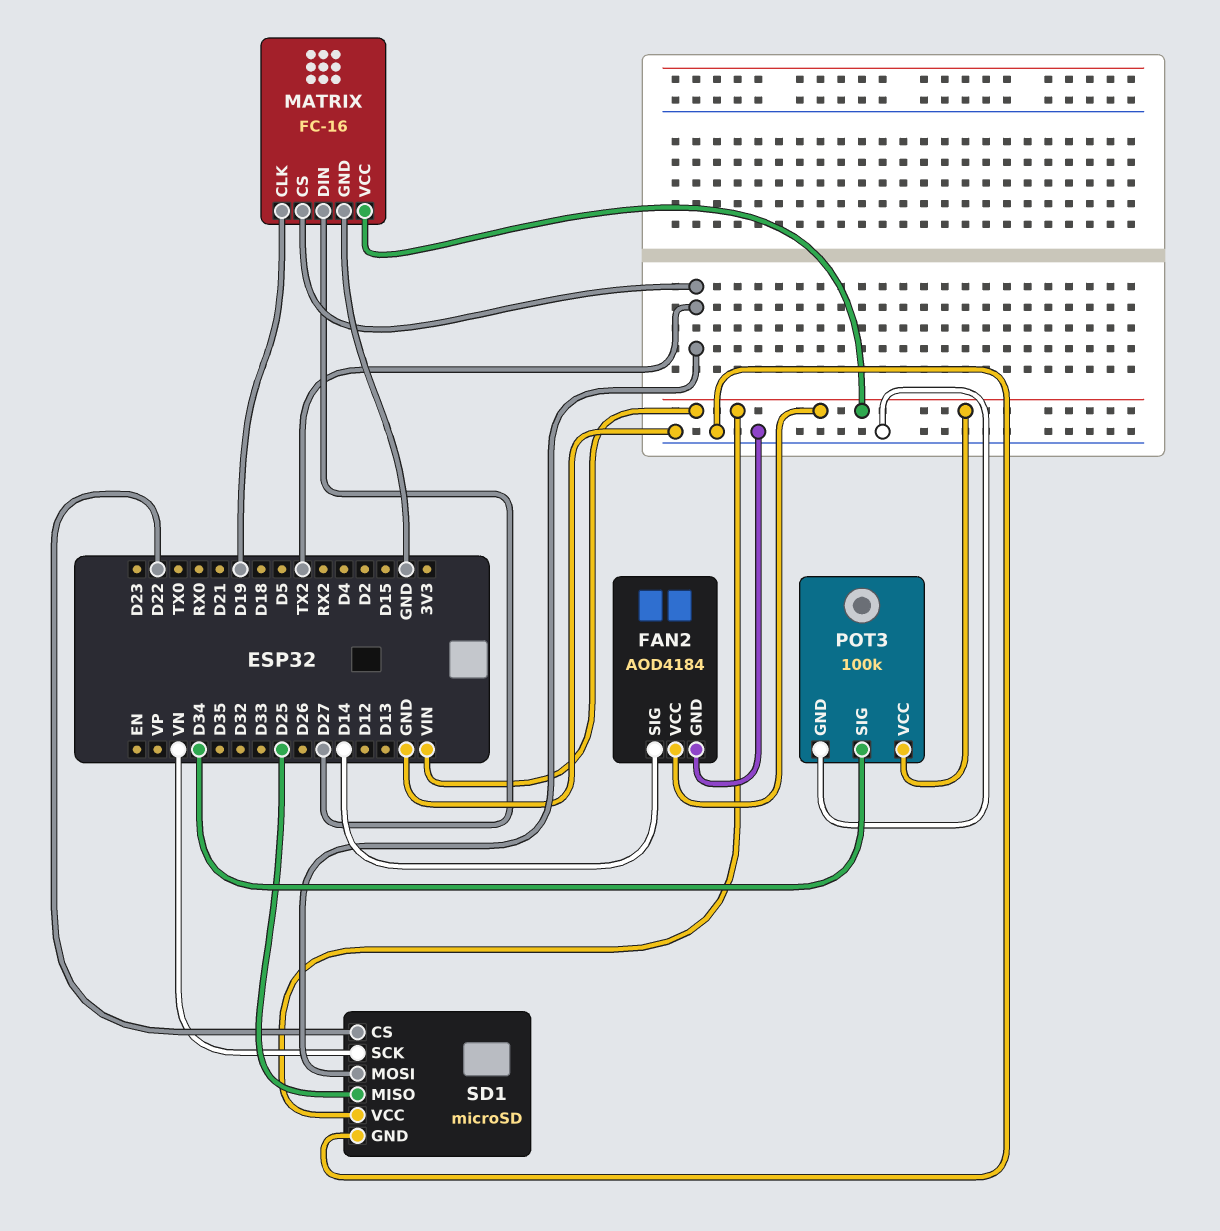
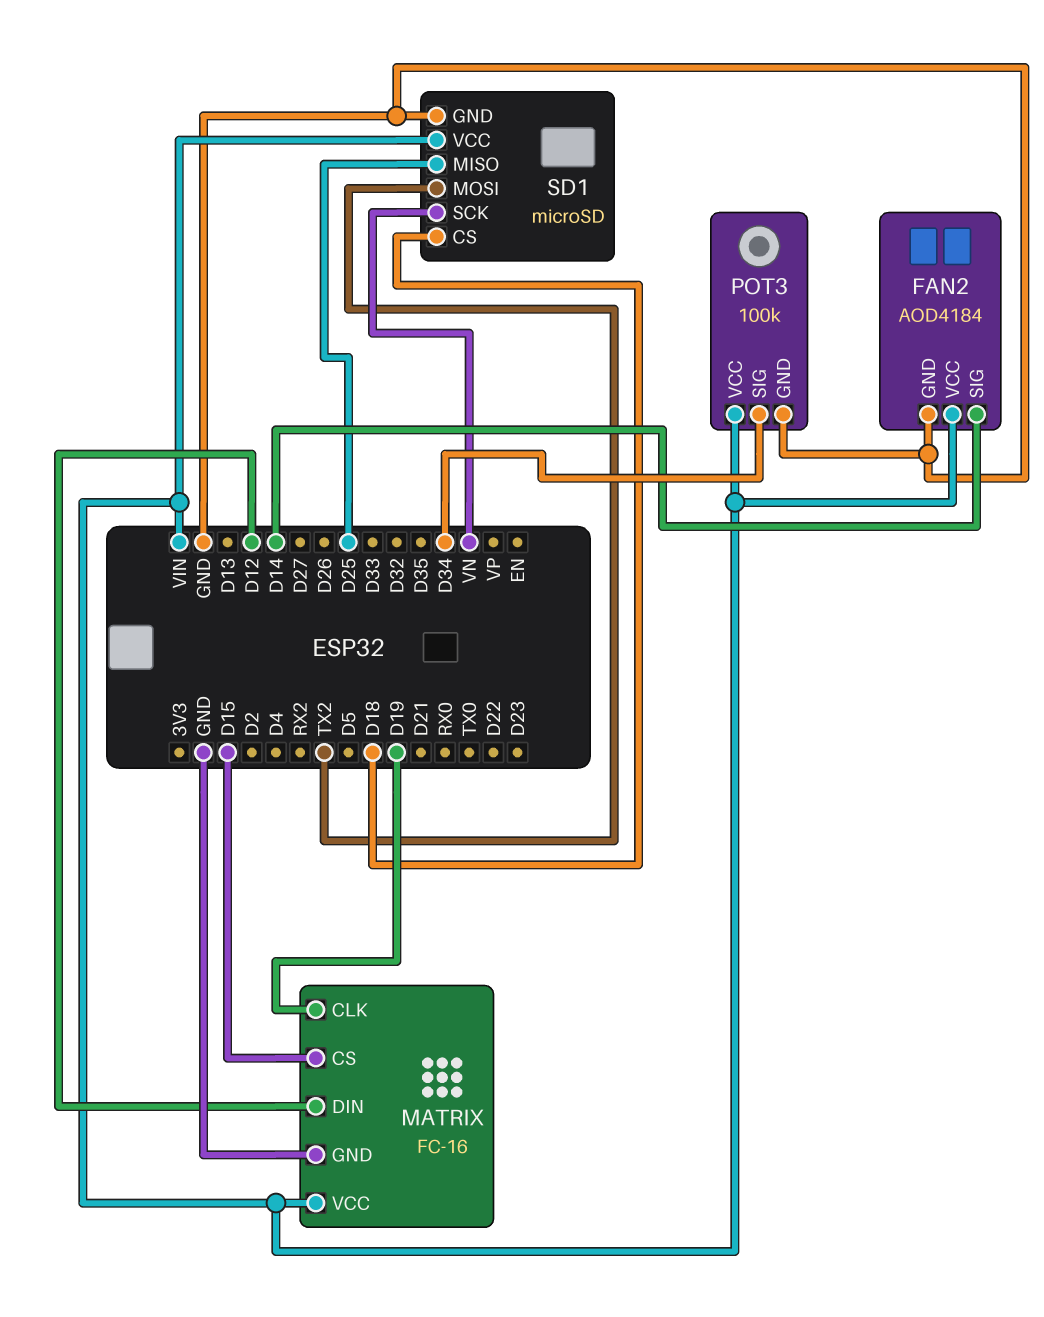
MATRIX pin CS: TX2 -> D15
MATRIX pin DIN: D27 -> D12
SD1 pin CS: D22 -> D18

